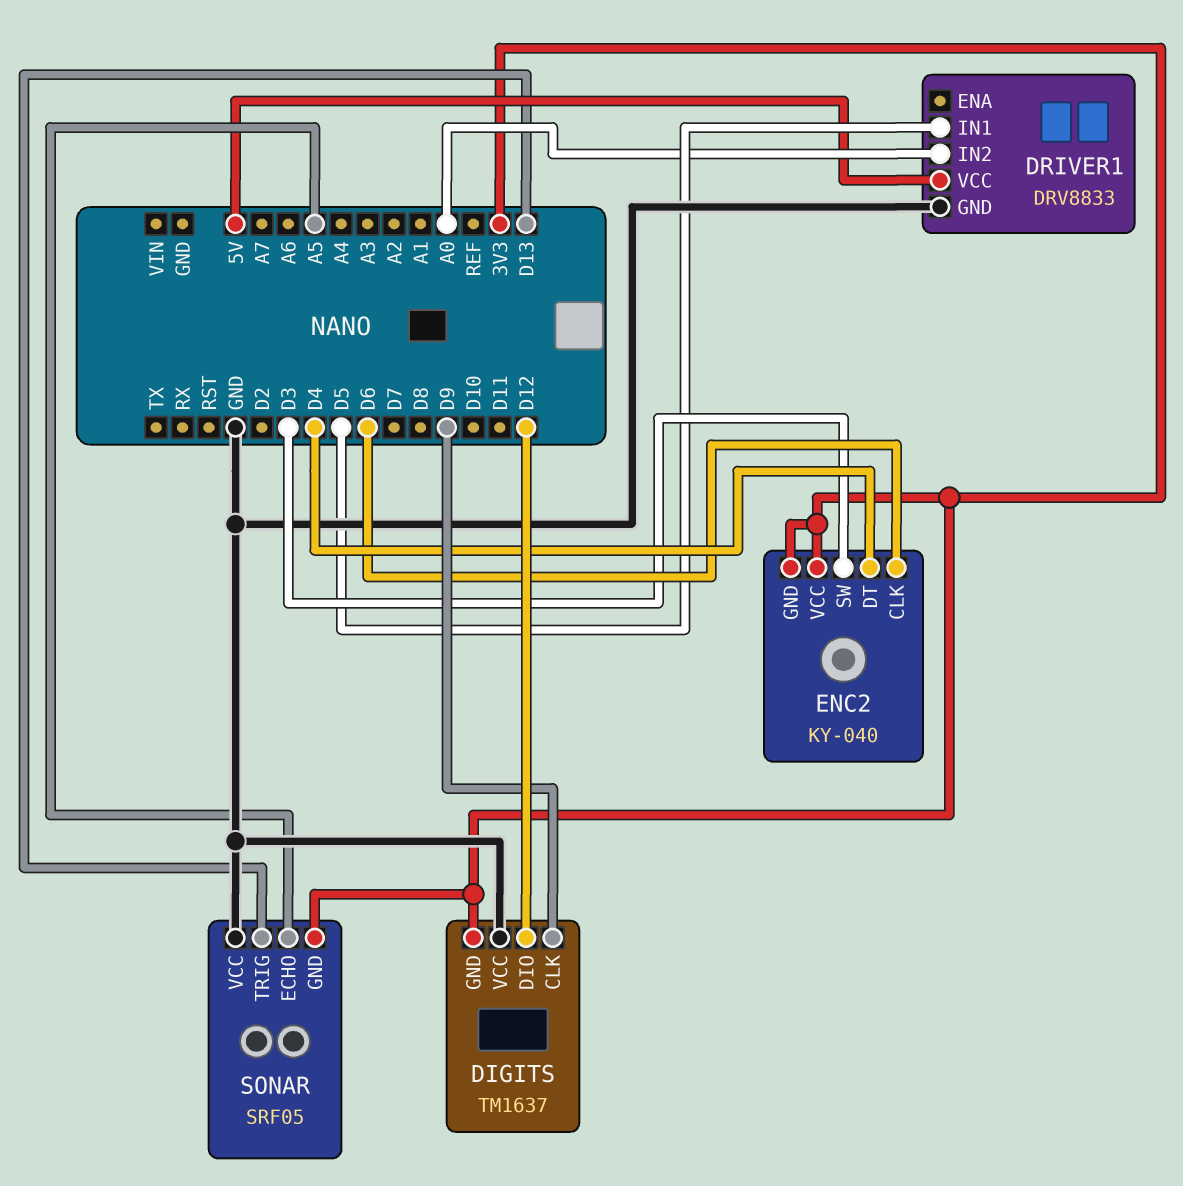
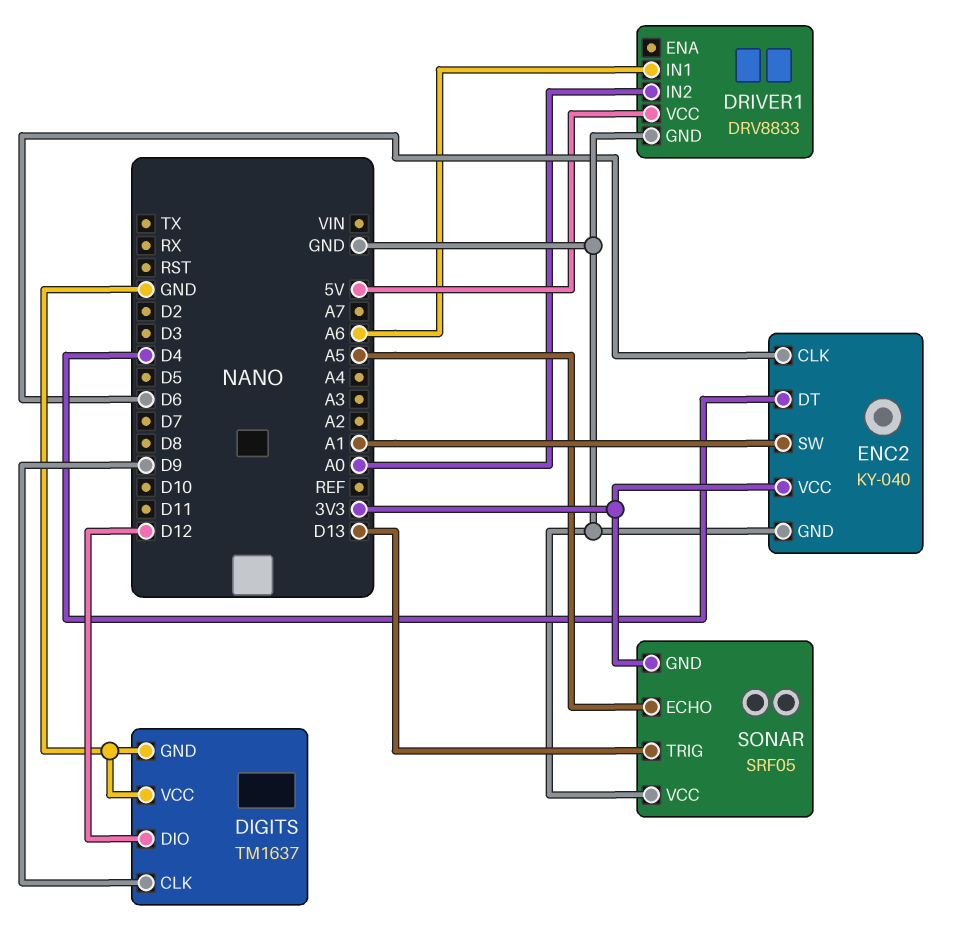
DIGITS pin GND: 3V3 -> GND
DRIVER1 pin IN1: D5 -> A6
ENC2 pin GND: 3V3 -> GND
ENC2 pin SW: D3 -> A1

